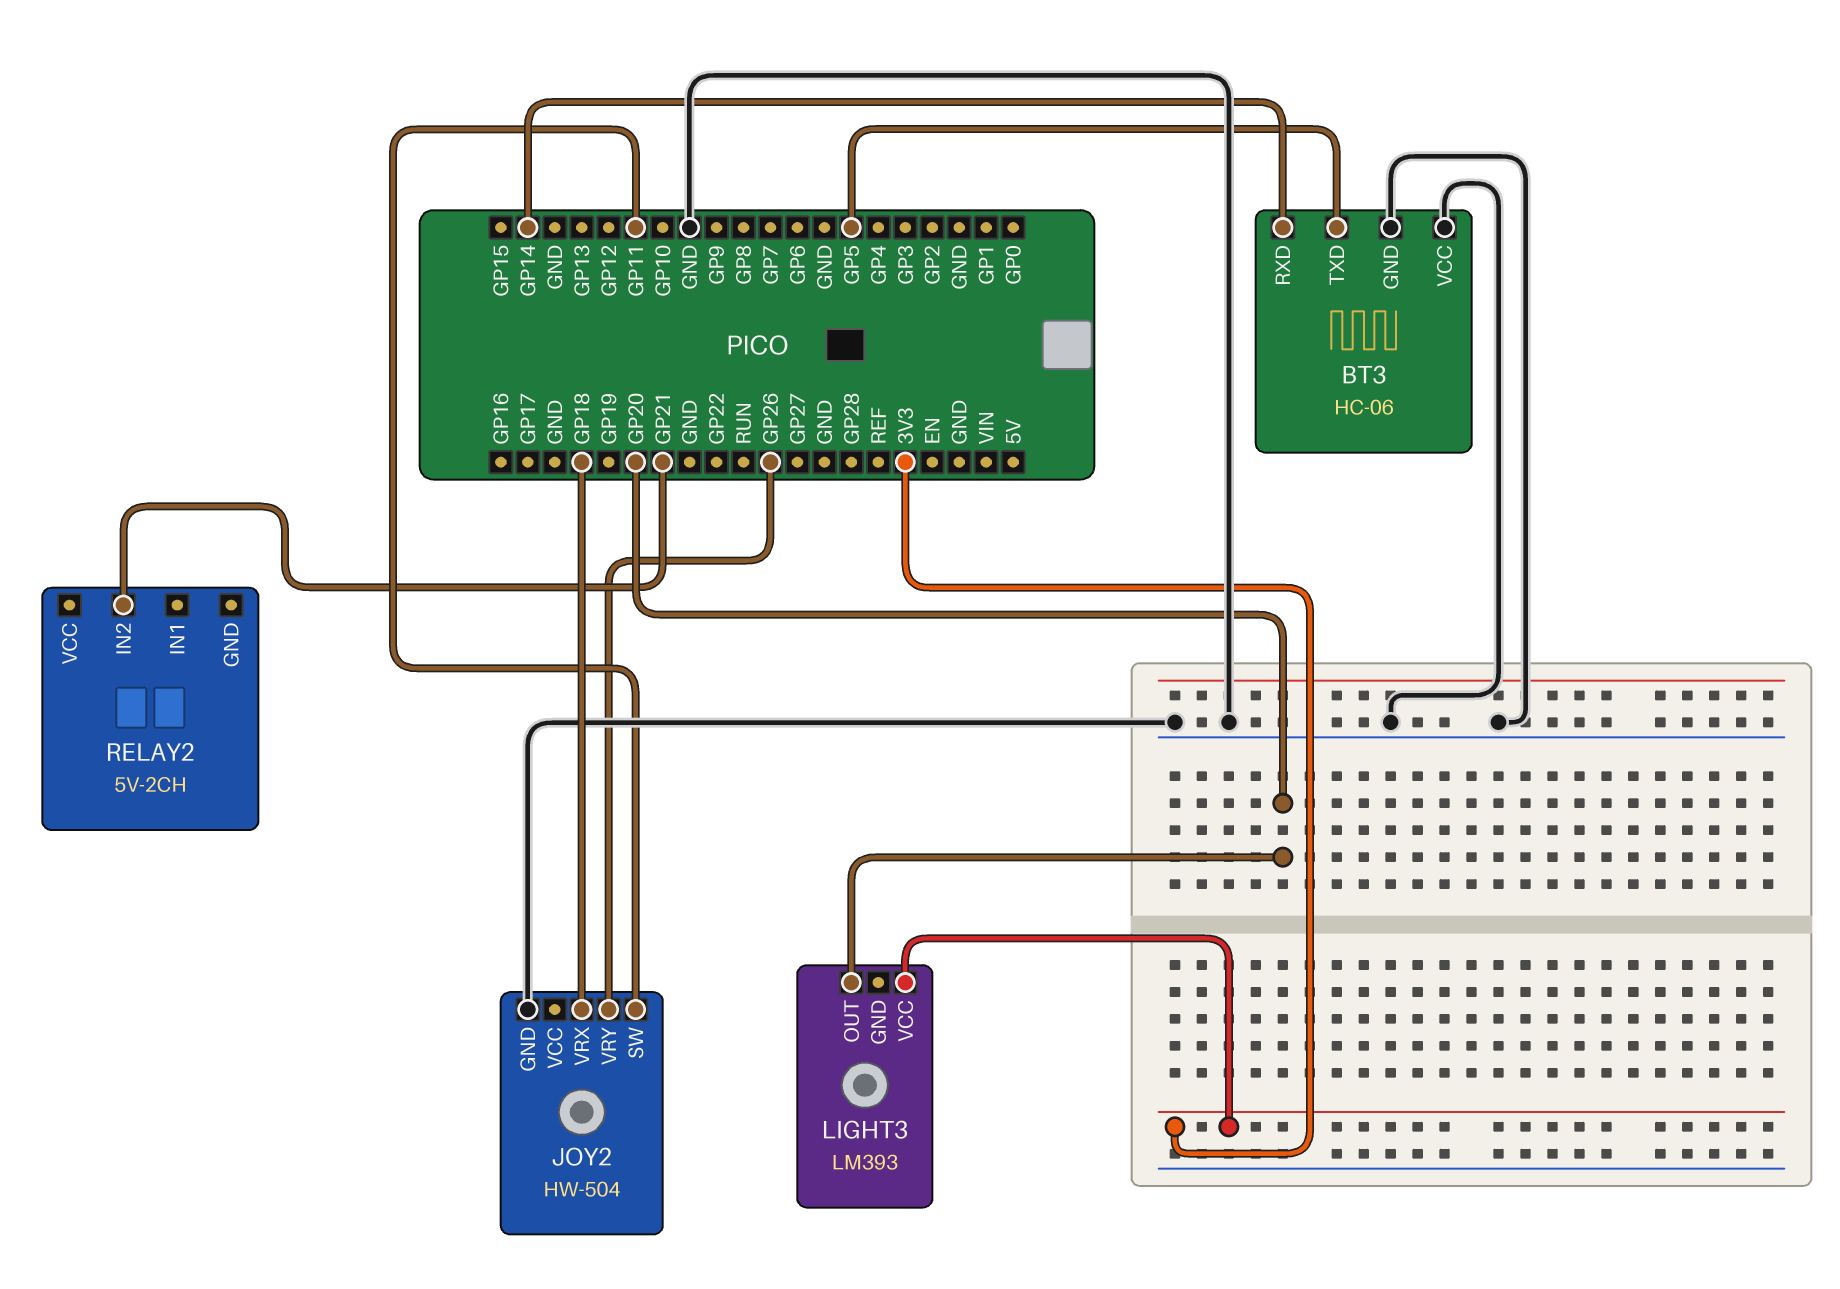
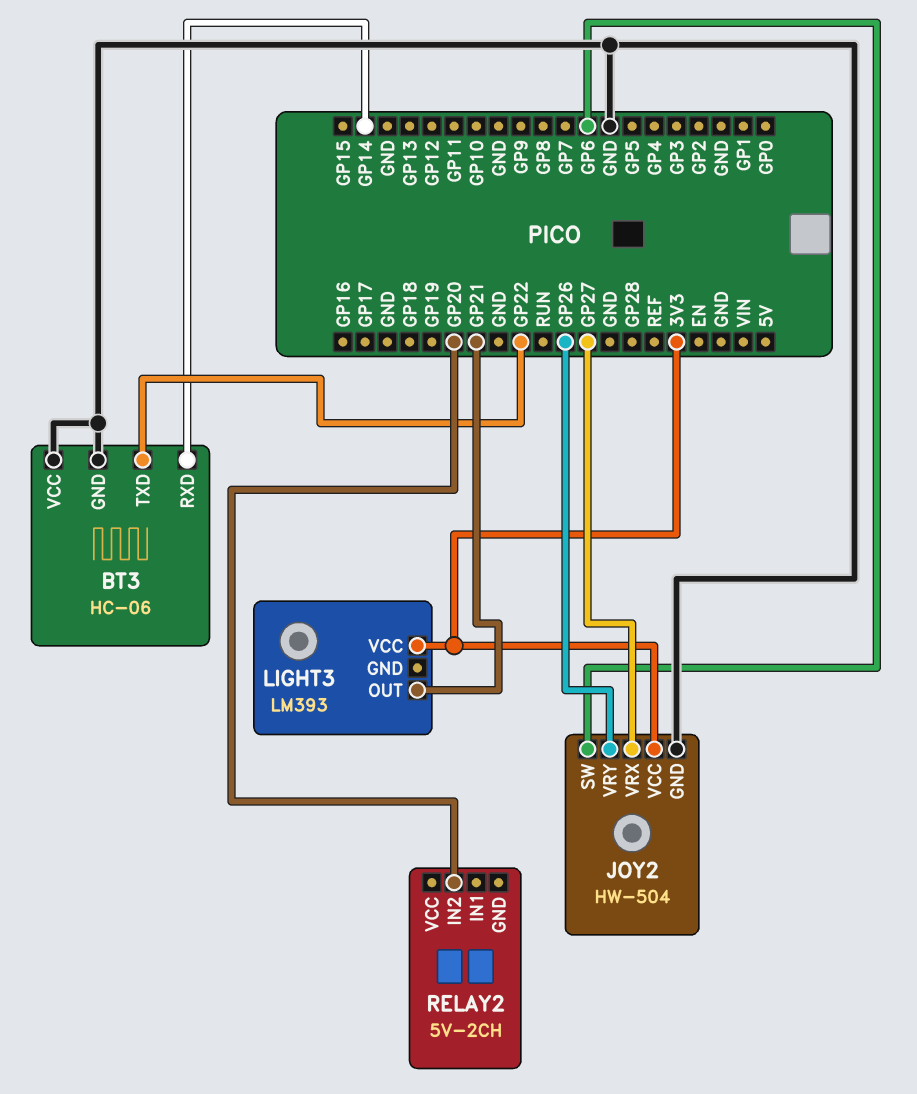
BT3 pin TXD: GP5 -> GP22
JOY2 pin SW: GP11 -> GP6
JOY2 pin VCC: none -> 3V3
JOY2 pin VRX: GP18 -> GP27
LIGHT3 pin OUT: GP20 -> GP21
RELAY2 pin IN2: GP21 -> GP20

